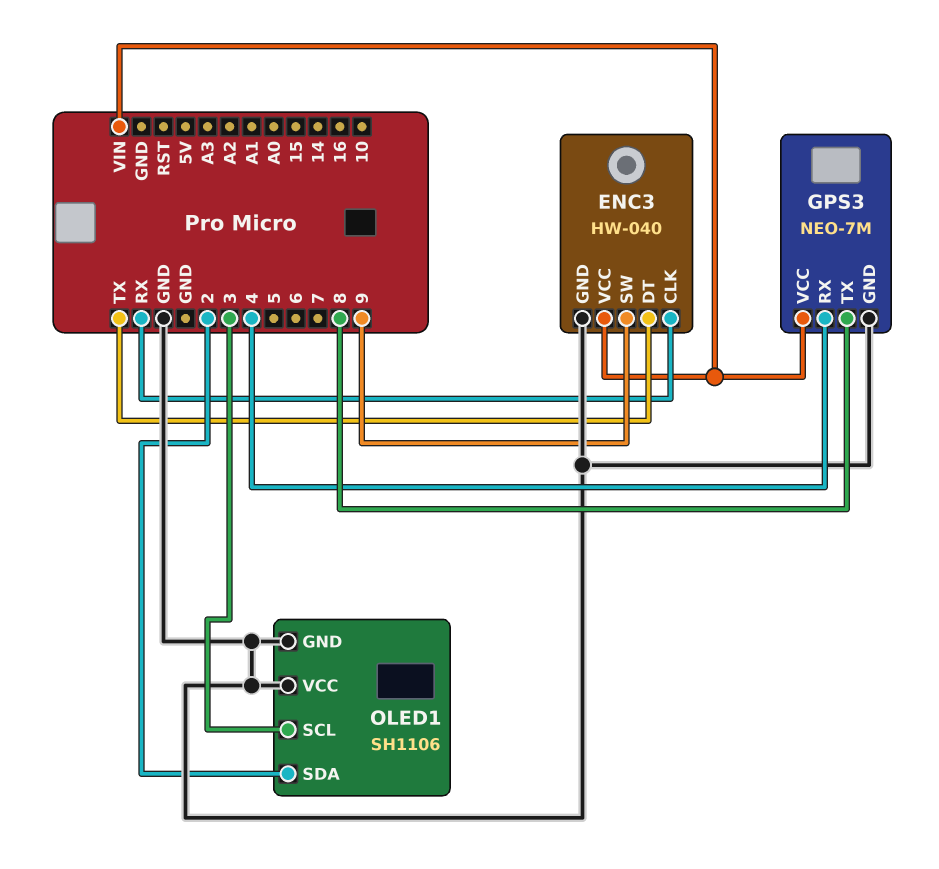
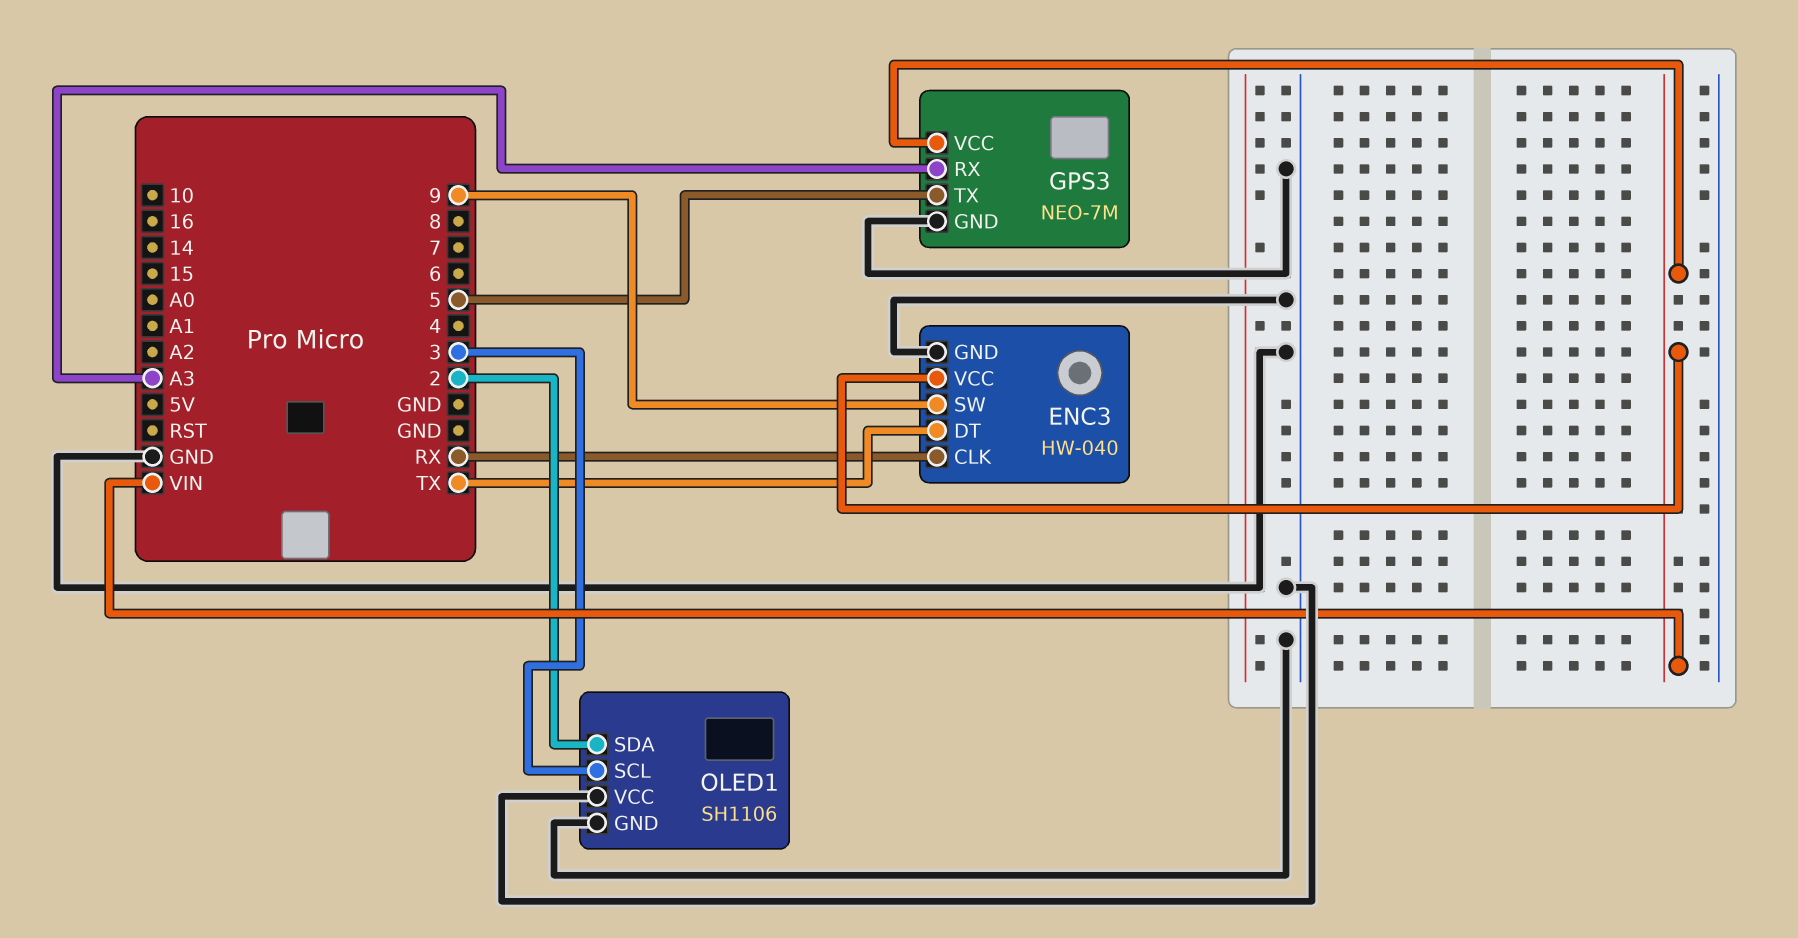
GPS3 pin RX: 4 -> A3
GPS3 pin TX: 8 -> 5

